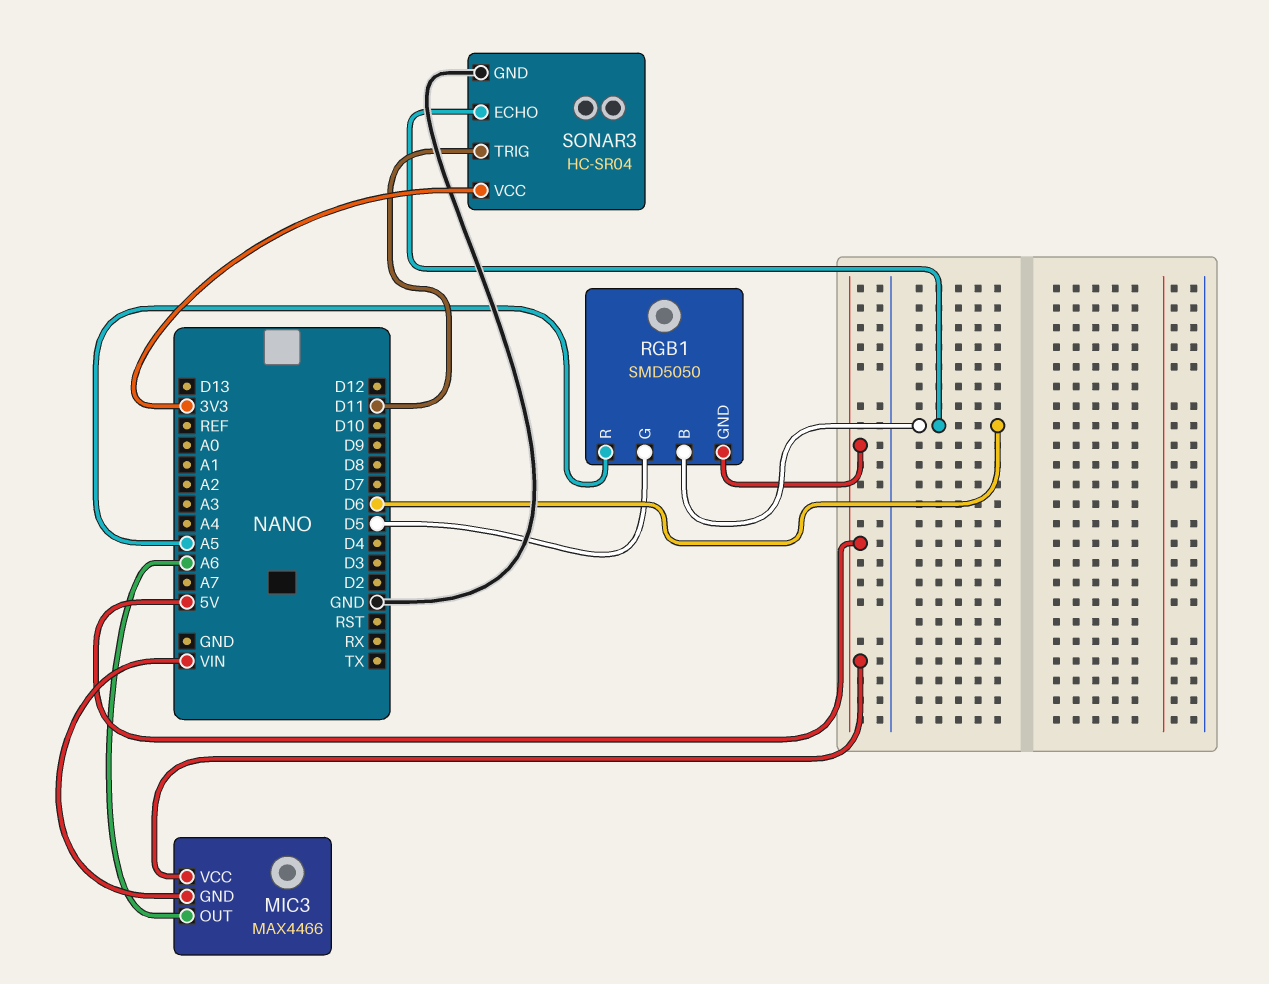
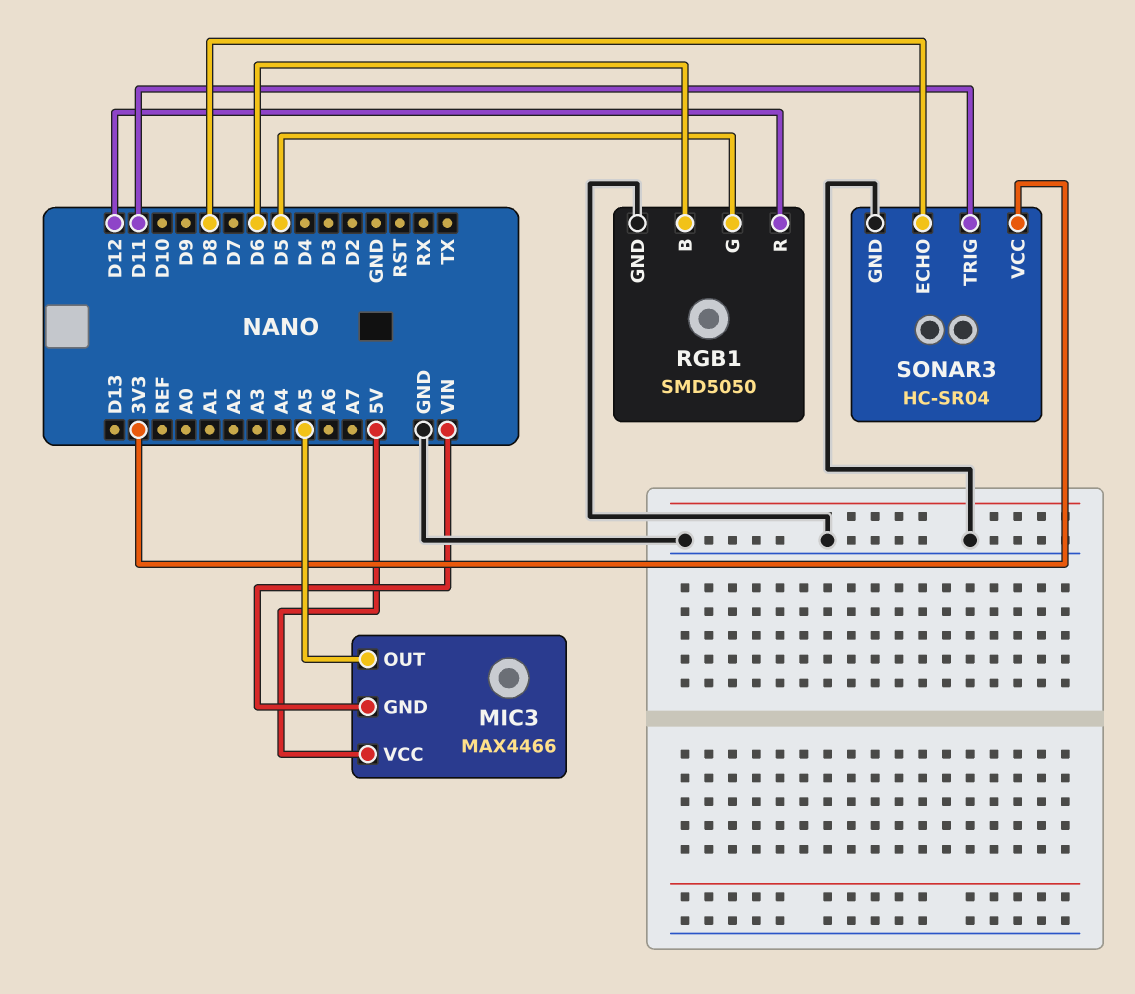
MIC3 pin OUT: A6 -> A5
RGB1 pin GND: 5V -> GND
RGB1 pin R: A5 -> D12
SONAR3 pin ECHO: D6 -> D8

